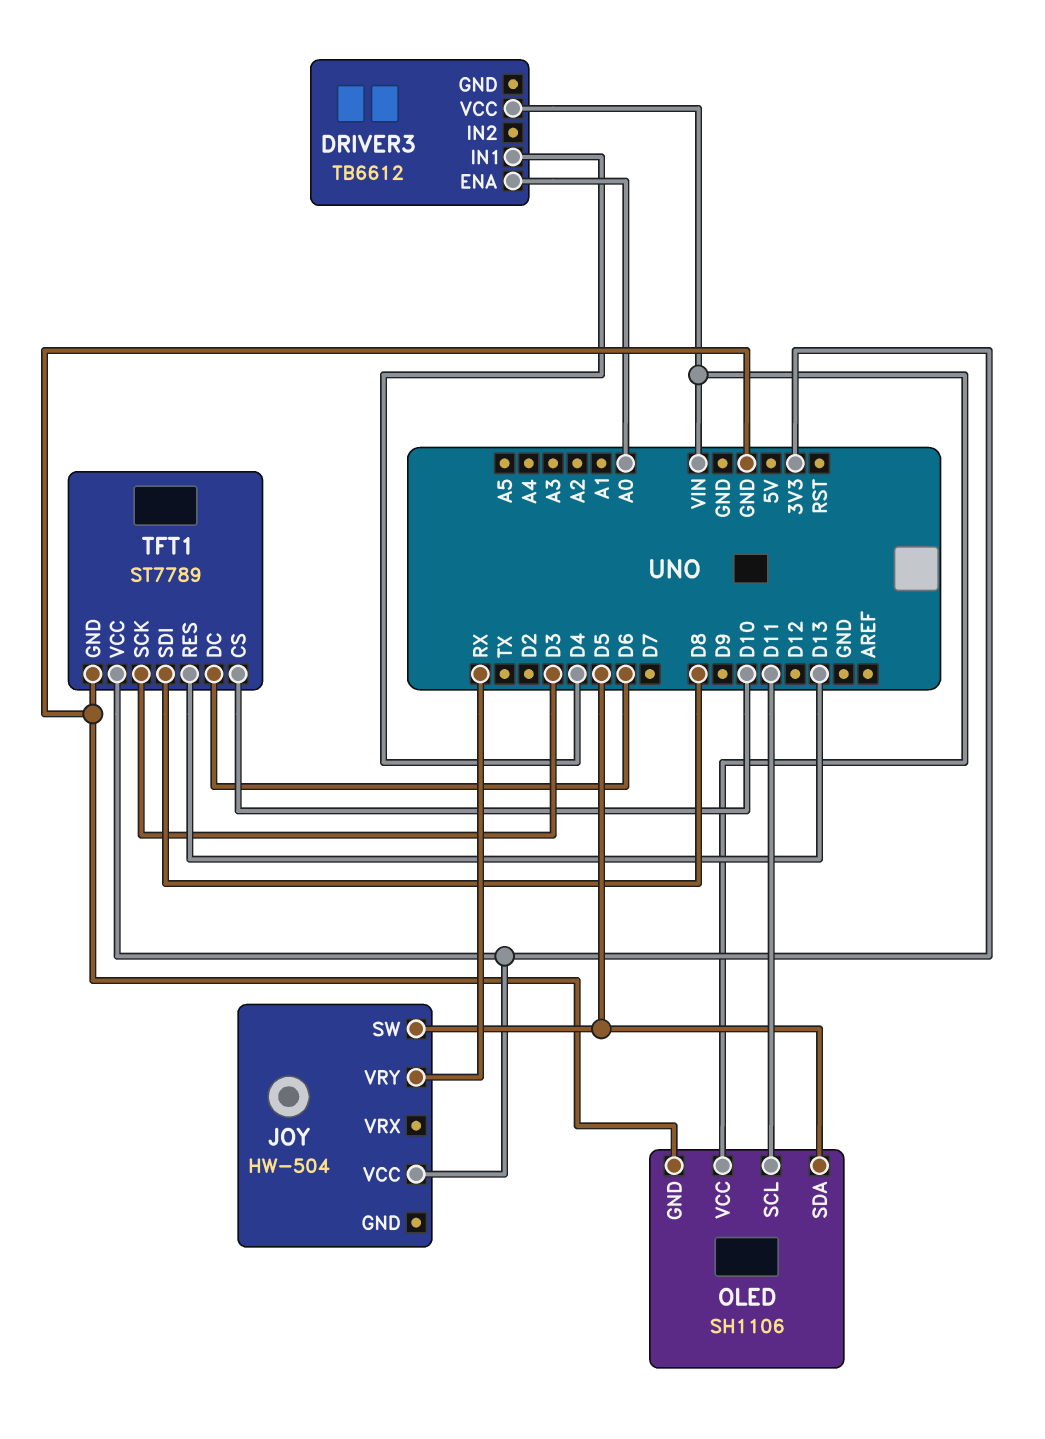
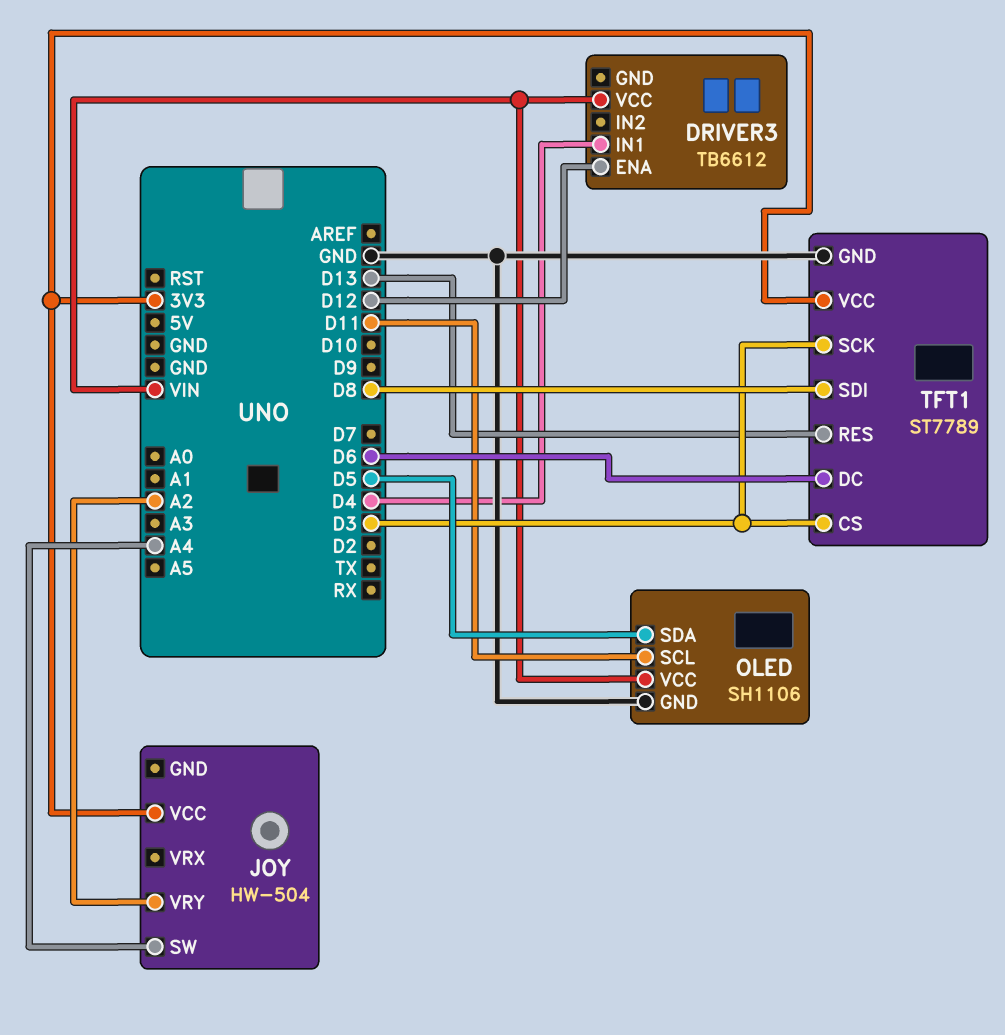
DRIVER3 pin ENA: A0 -> D12
JOY pin SW: D5 -> A4
JOY pin VRY: RX -> A2
TFT1 pin CS: D10 -> D3

